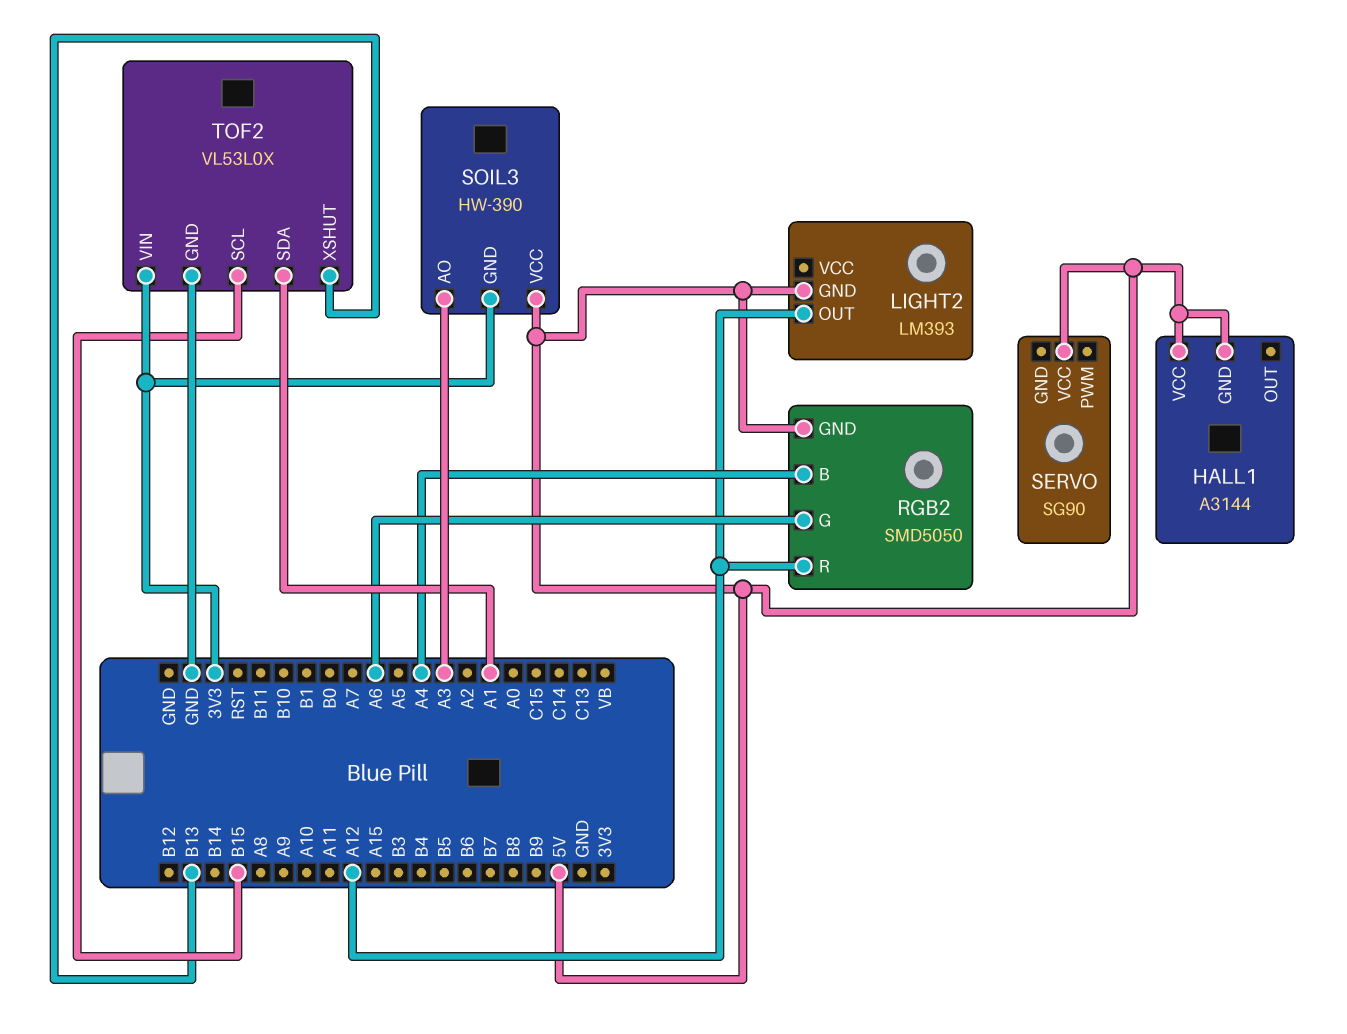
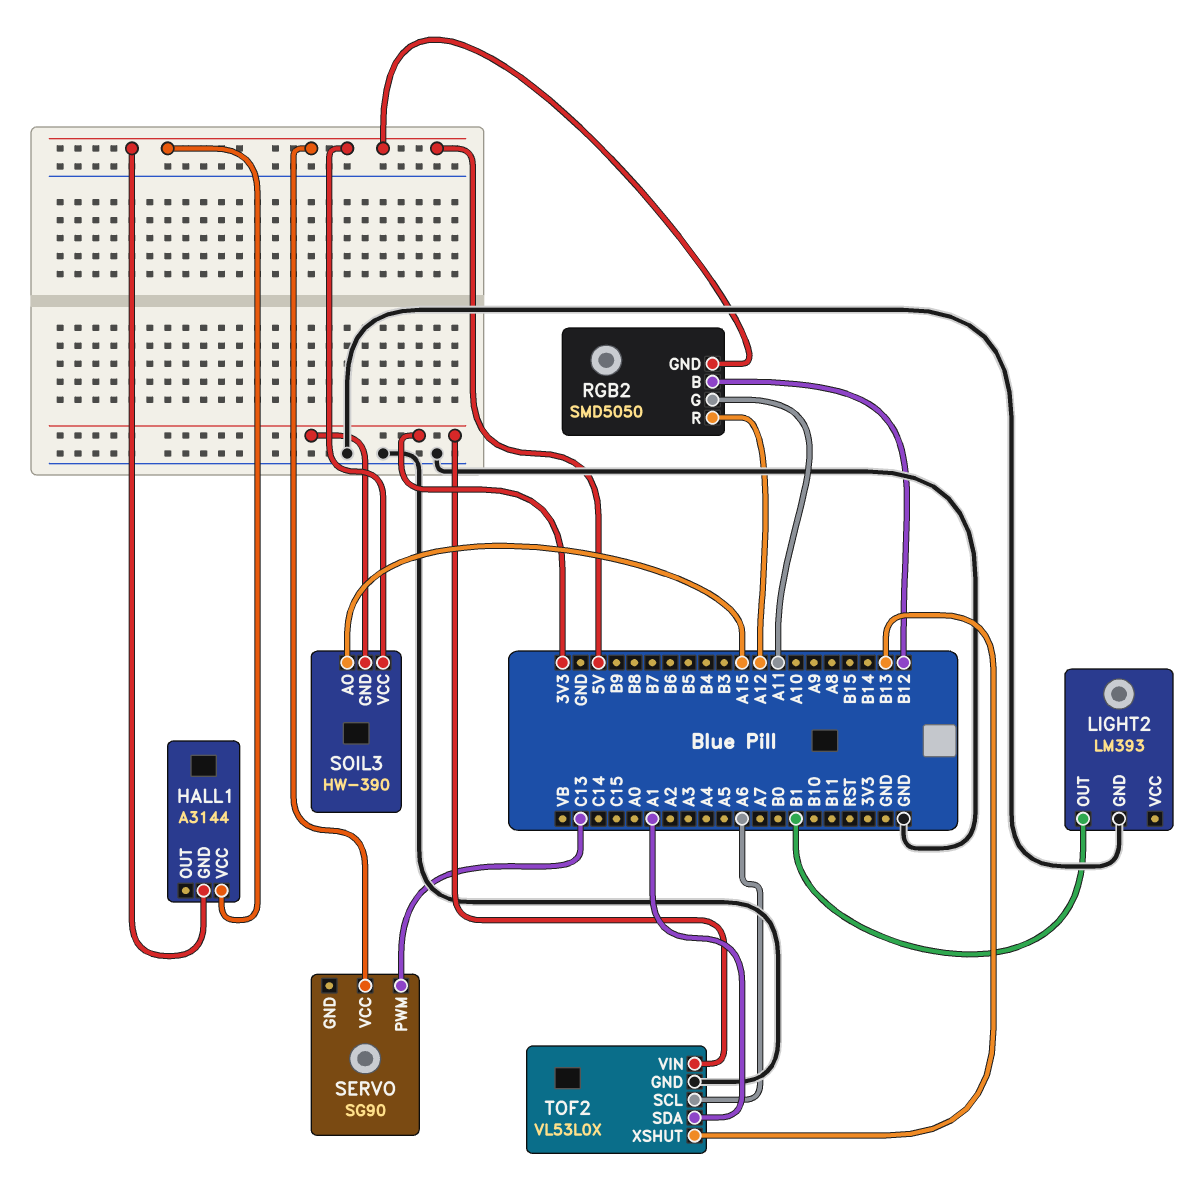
LIGHT2 pin GND: 5V -> GND
LIGHT2 pin OUT: A12 -> B1
RGB2 pin B: A4 -> B12
RGB2 pin G: A6 -> A11
SERVO pin PWM: none -> C13
SOIL3 pin AO: A3 -> A15
TOF2 pin SCL: B15 -> A6

